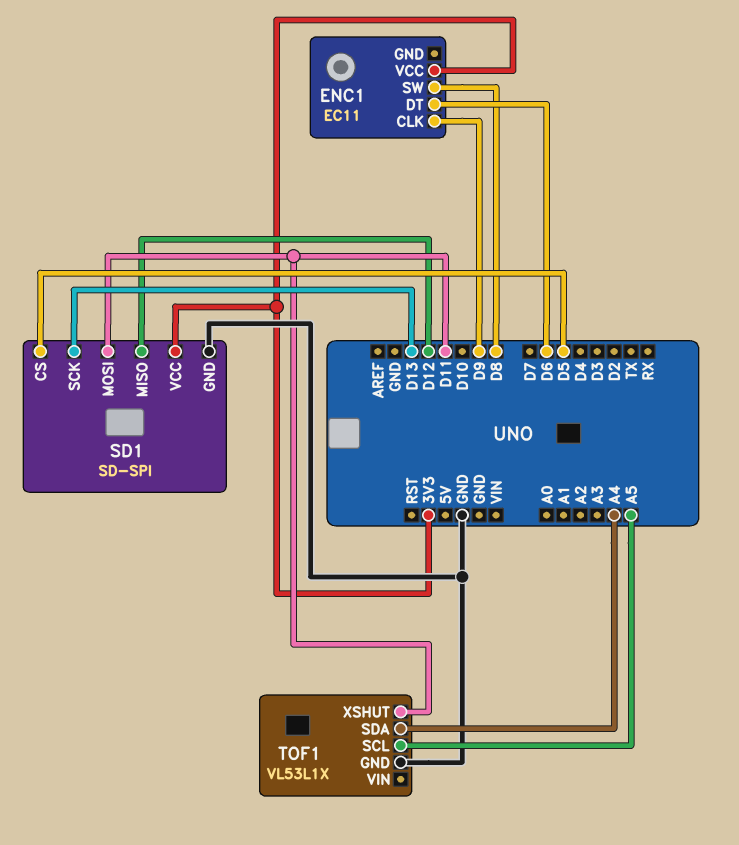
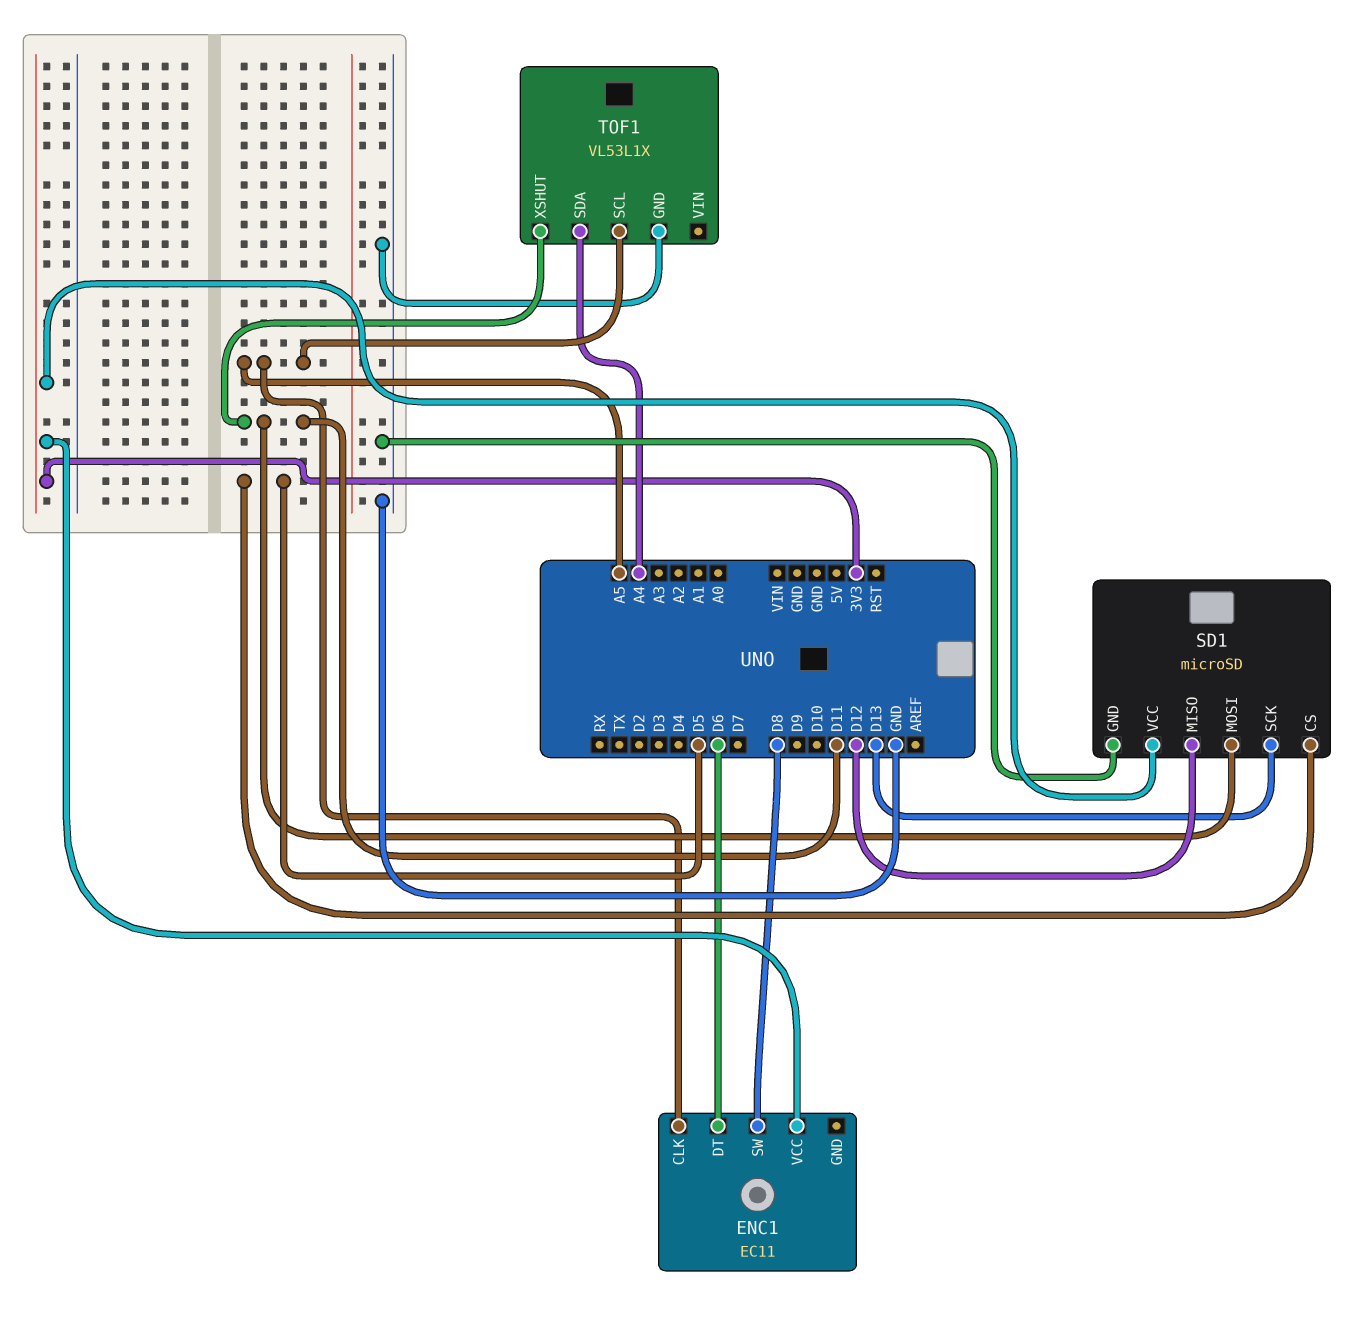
ENC1 pin CLK: D9 -> A5
SD1: SD-SPI -> microSD

